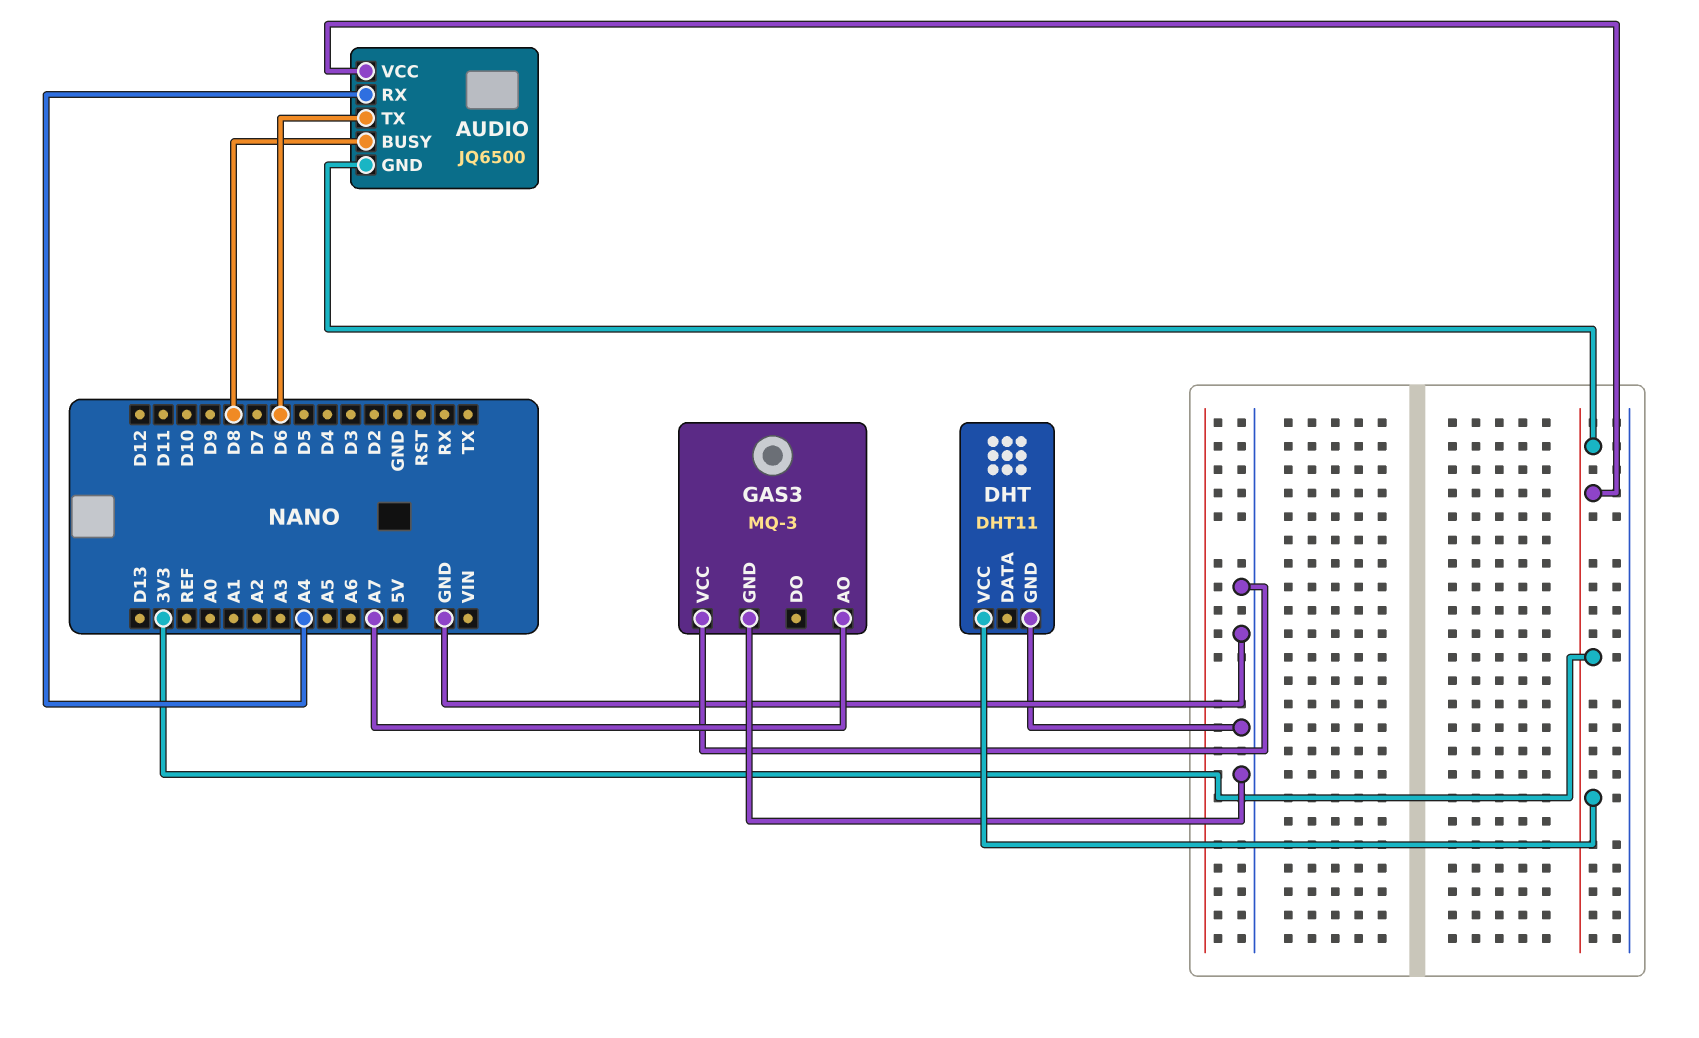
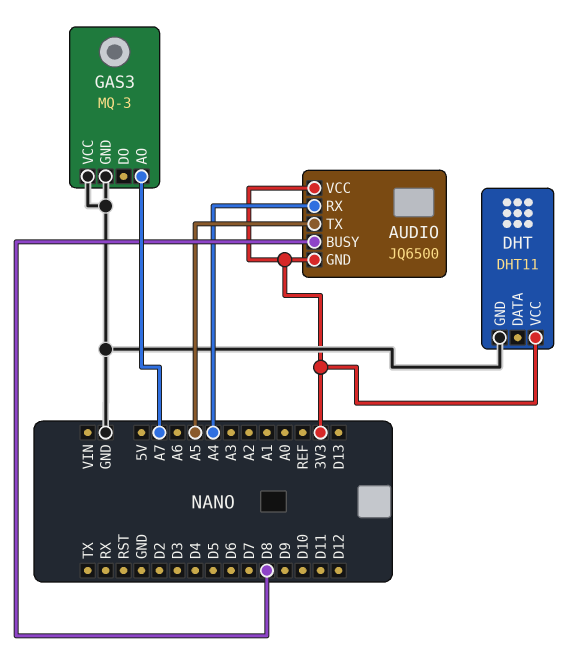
AUDIO pin TX: D6 -> A5

